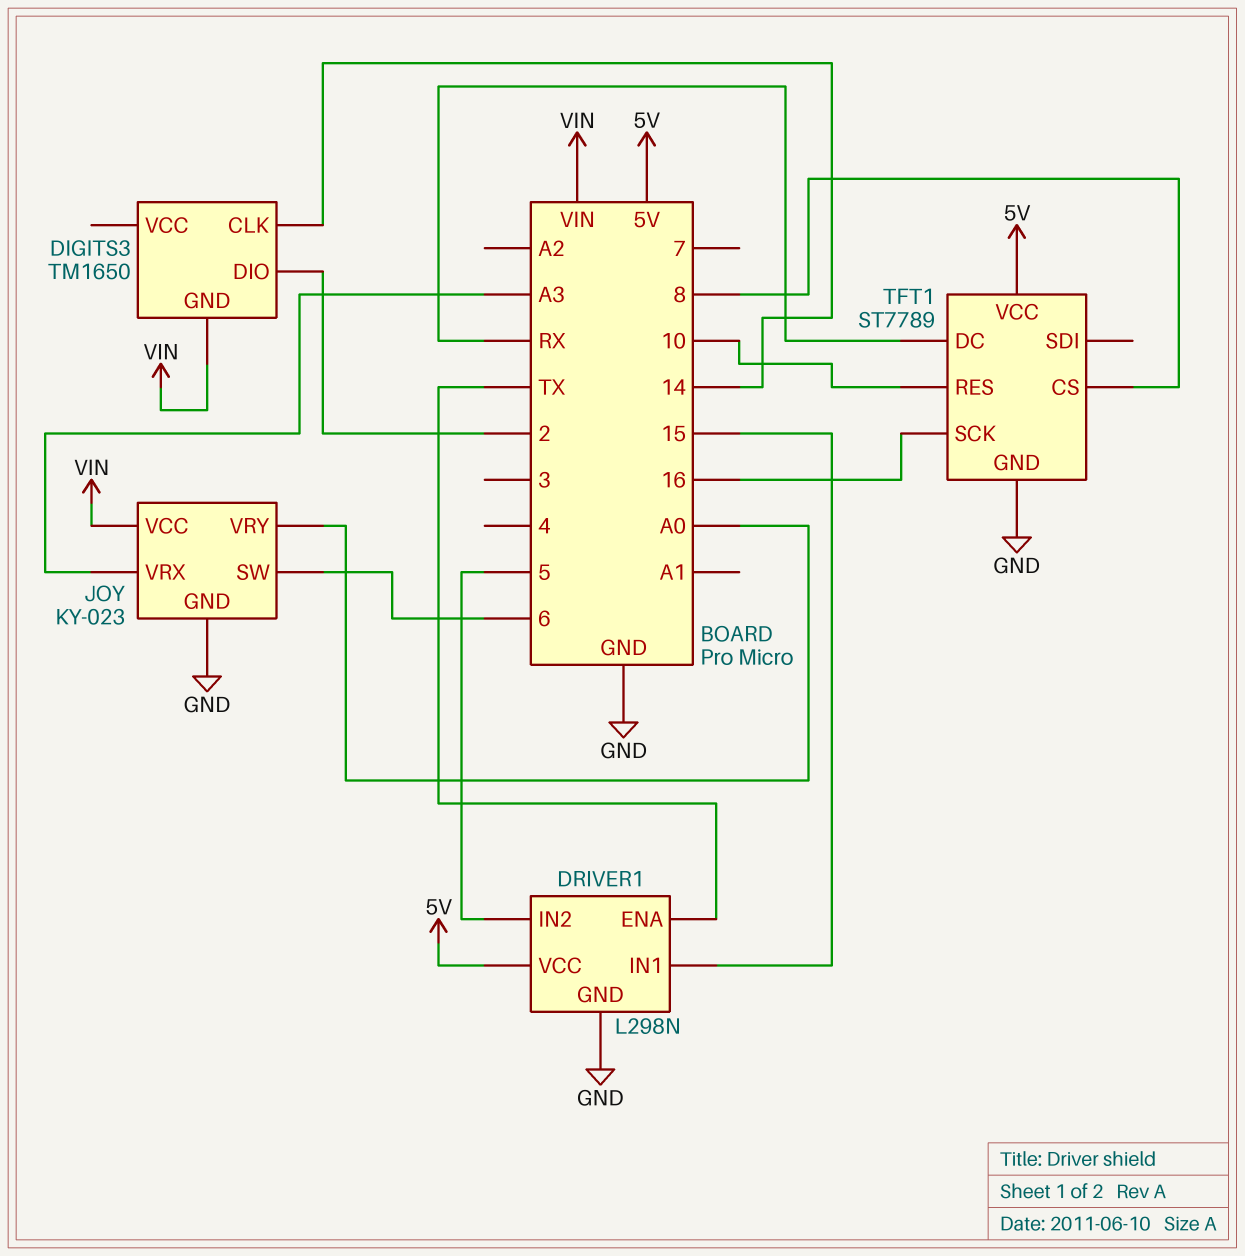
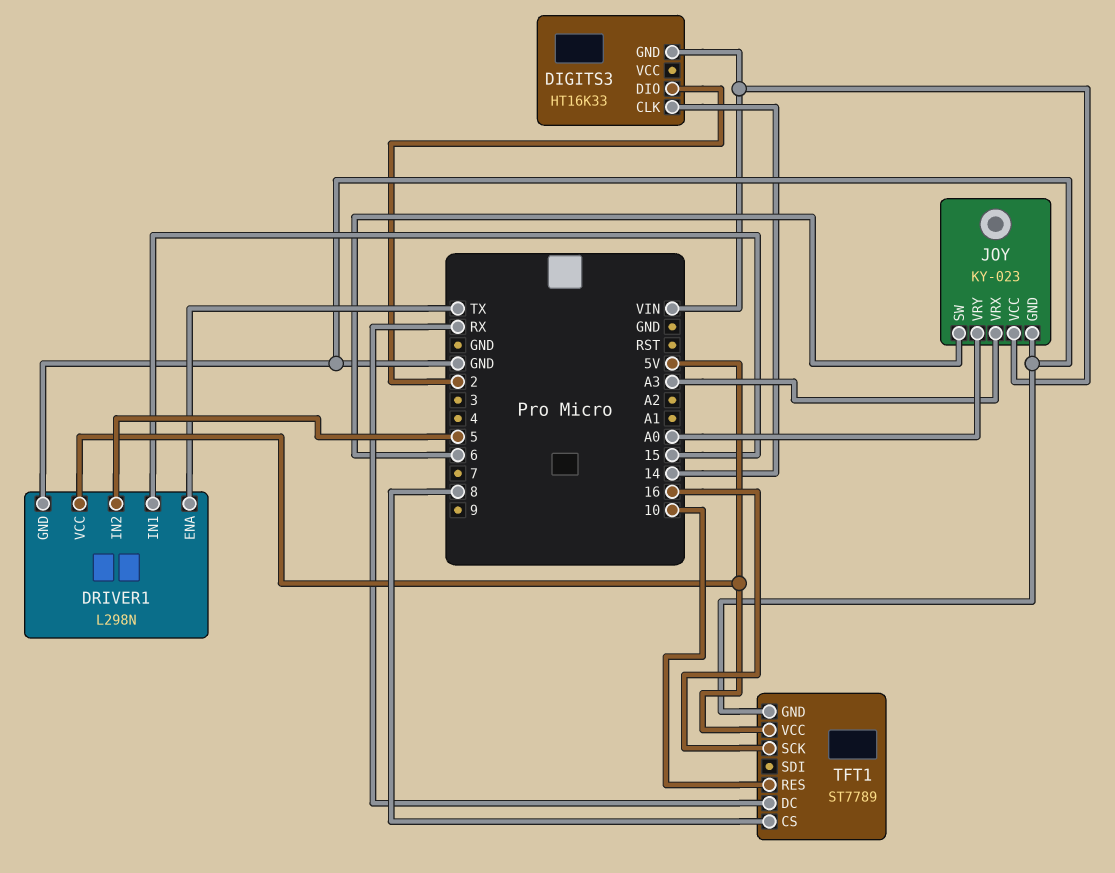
DIGITS3: TM1650 -> HT16K33

